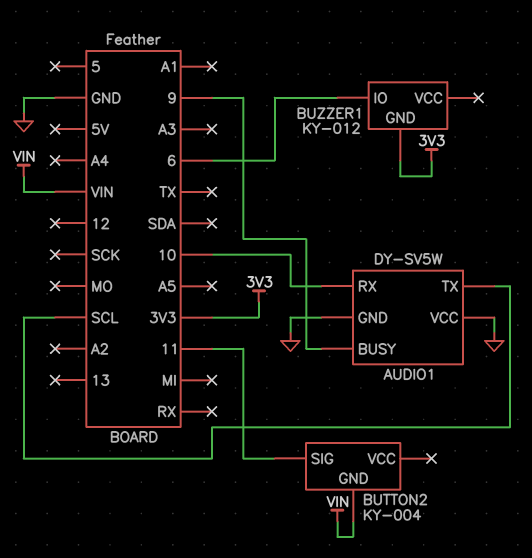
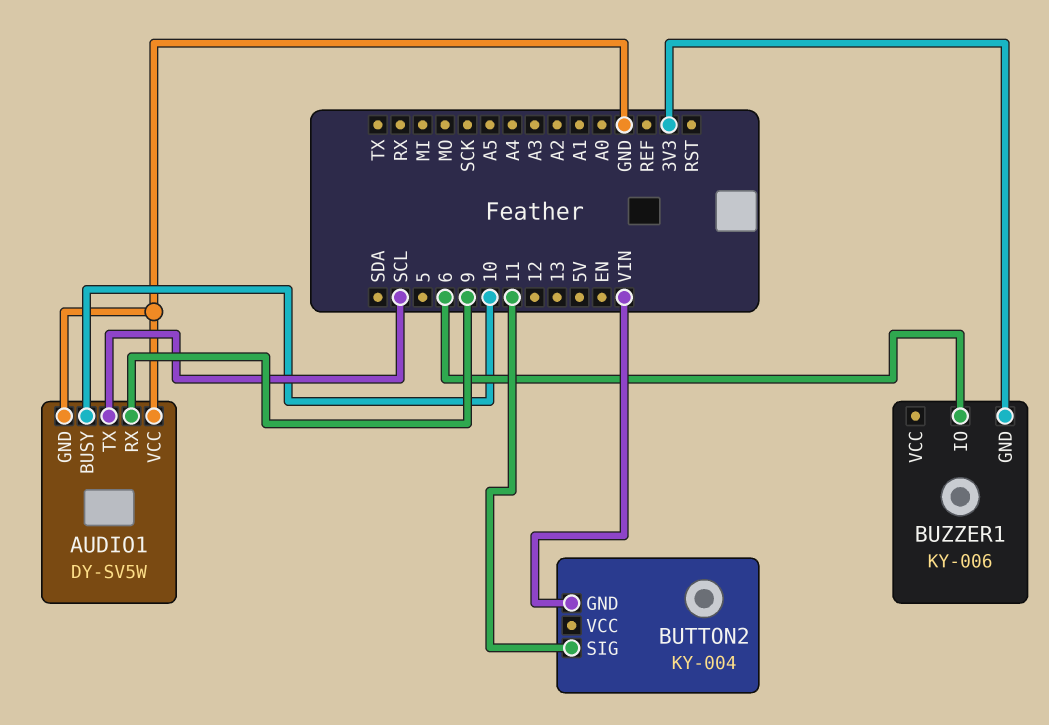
AUDIO1 pin BUSY: 9 -> 10
AUDIO1 pin RX: 10 -> 9
BUZZER1: KY-012 -> KY-006

